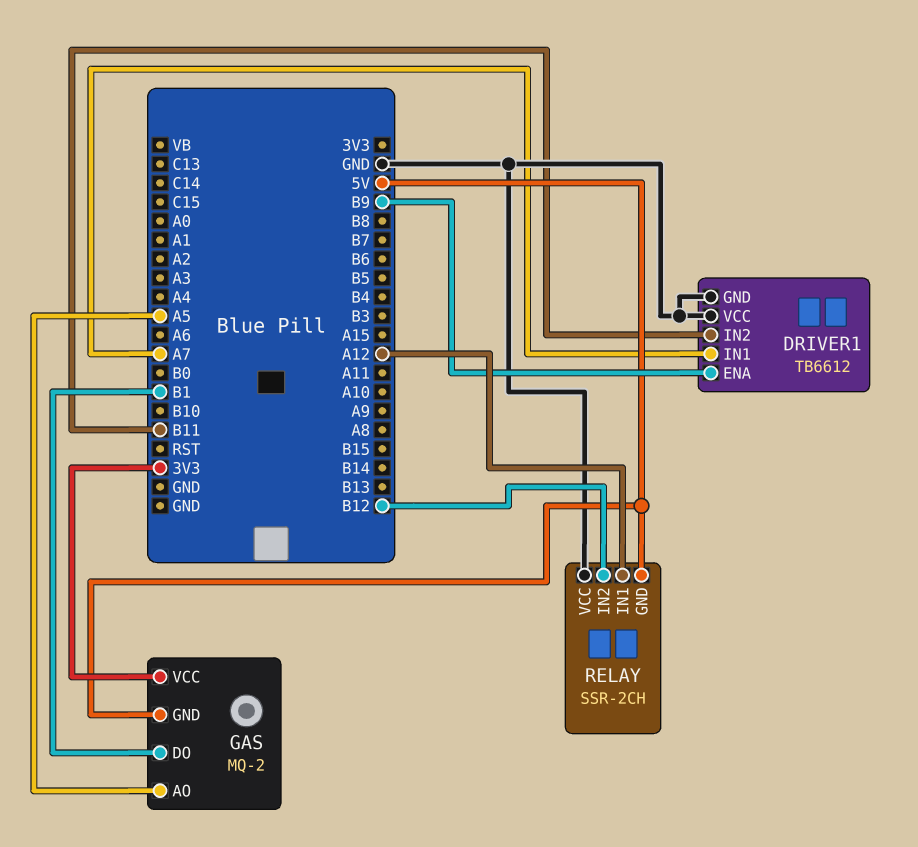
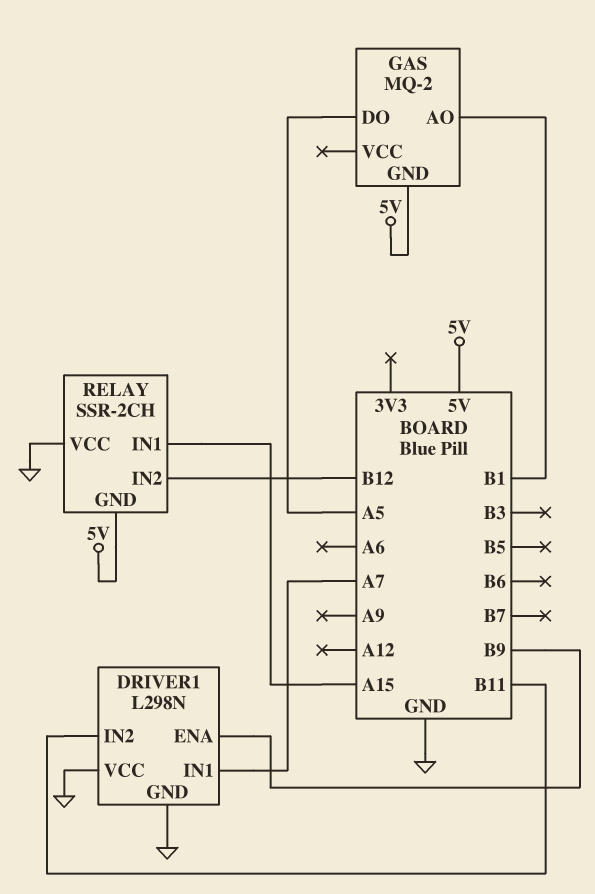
DRIVER1: TB6612 -> L298N
GAS pin AO: A5 -> B1
GAS pin DO: B1 -> A5
GAS pin VCC: 3V3 -> none
RELAY pin IN1: A12 -> A15

